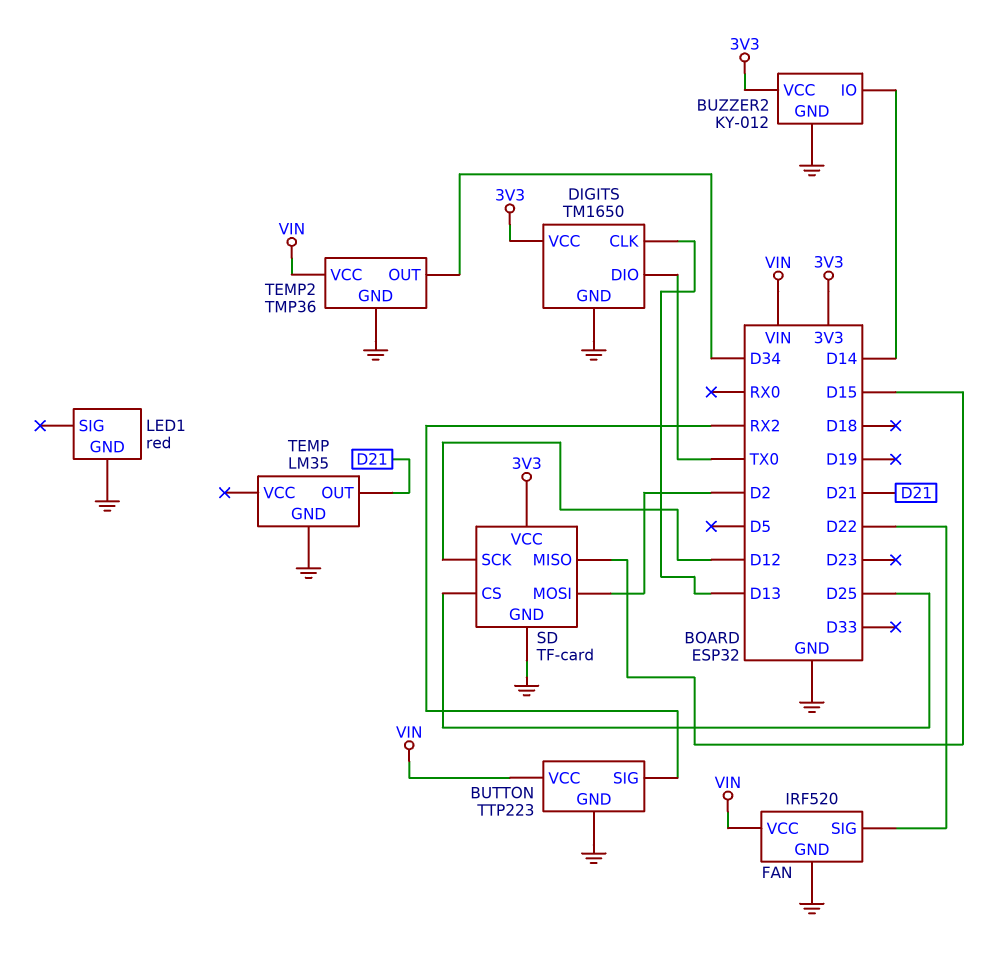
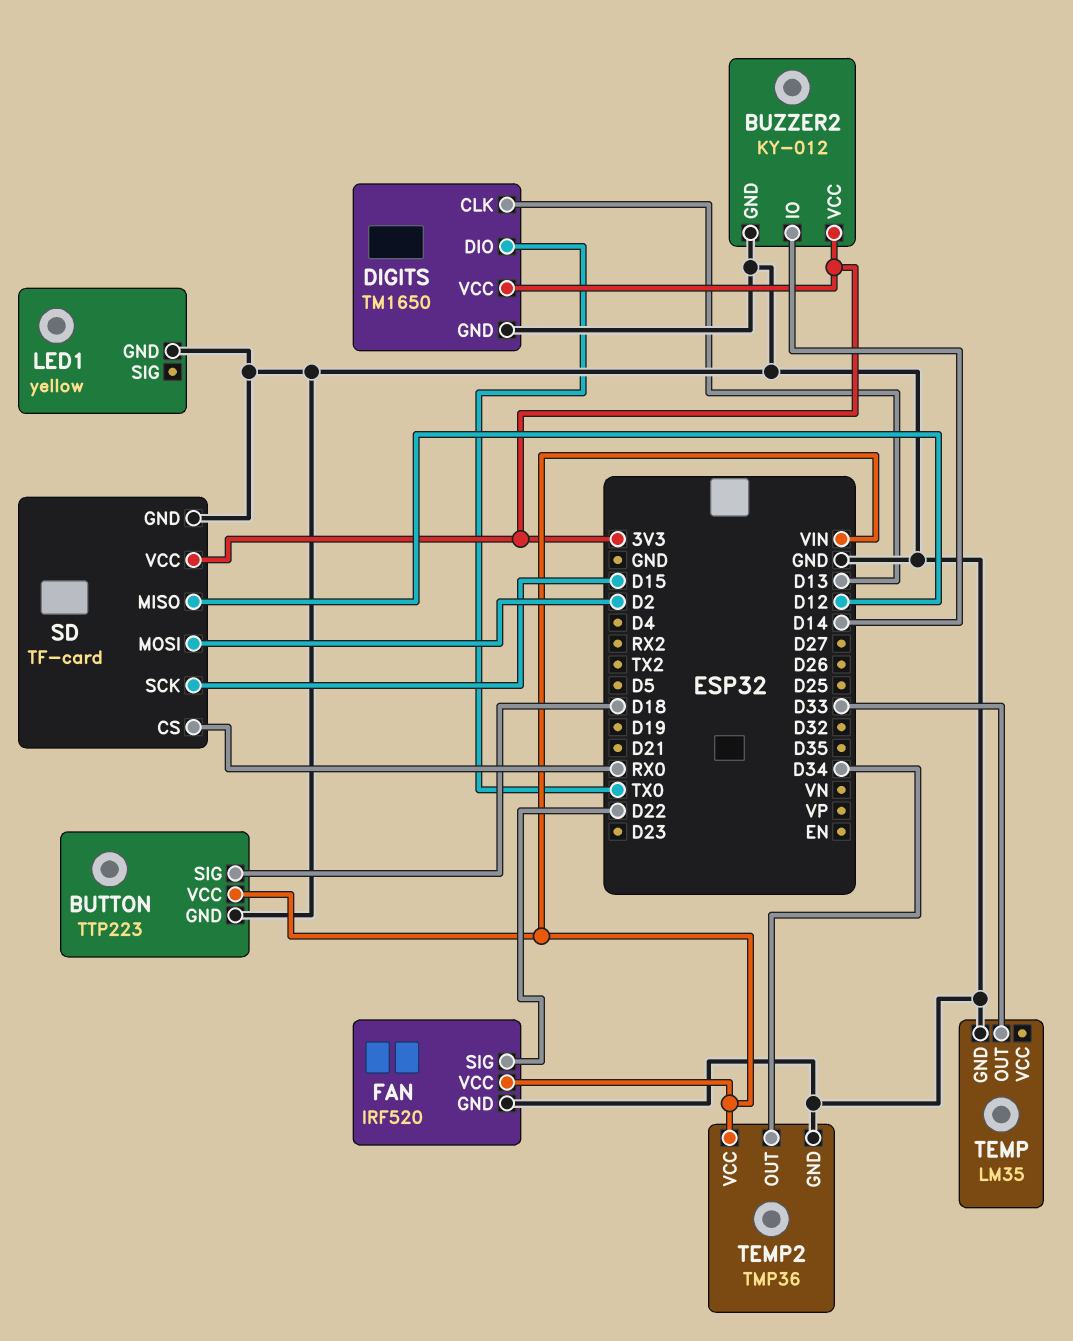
BUTTON pin SIG: RX2 -> D18
LED1: red -> yellow
SD pin CS: D25 -> RX0
SD pin MISO: D15 -> D12
SD pin SCK: D12 -> D15
TEMP pin OUT: D21 -> D33

